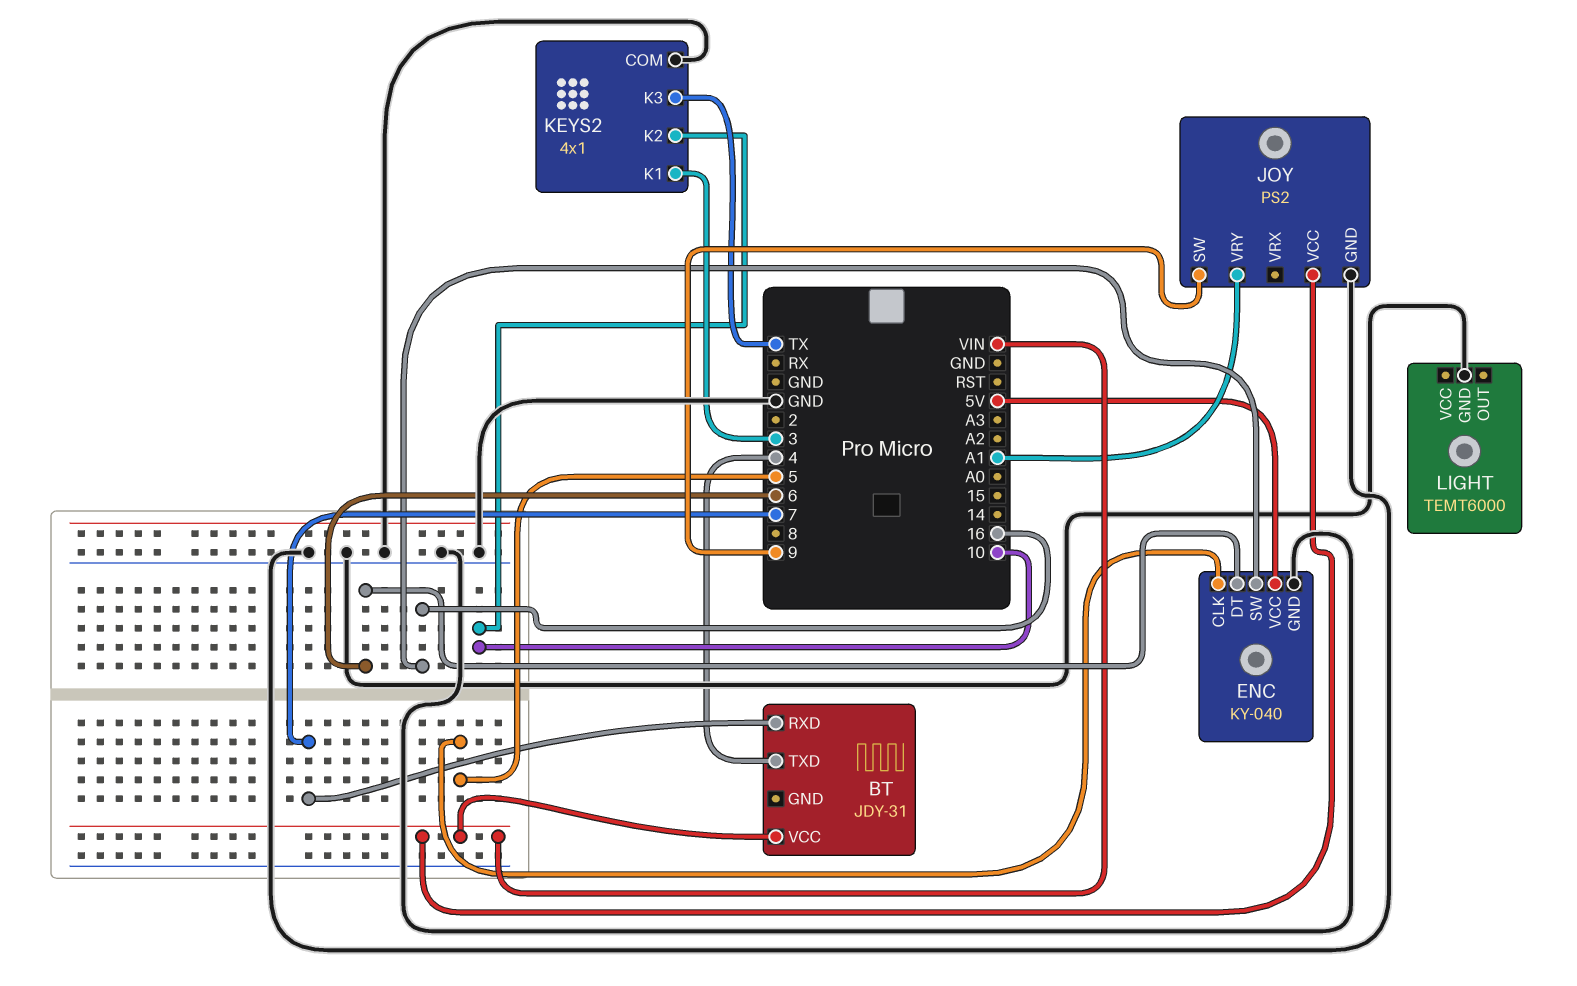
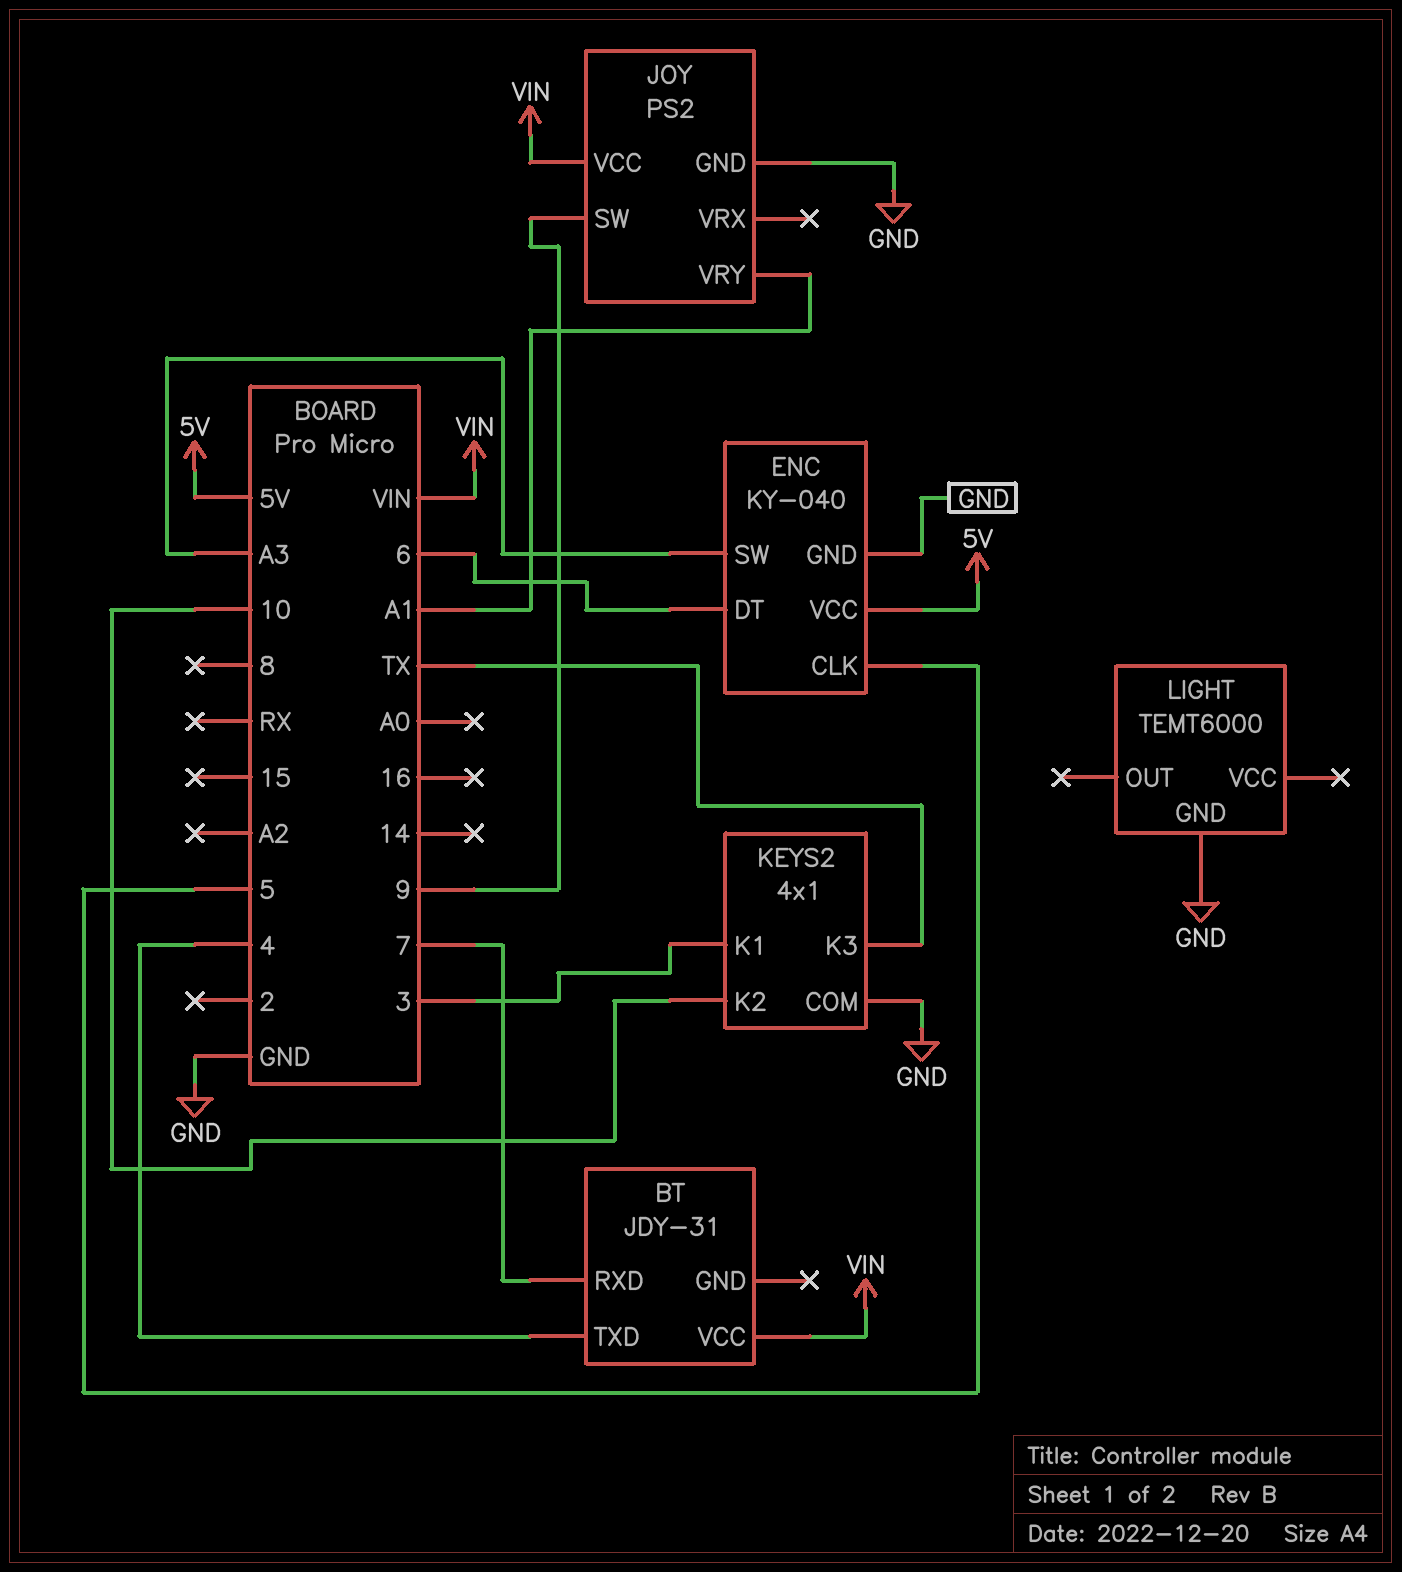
ENC pin SW: 16 -> A3

